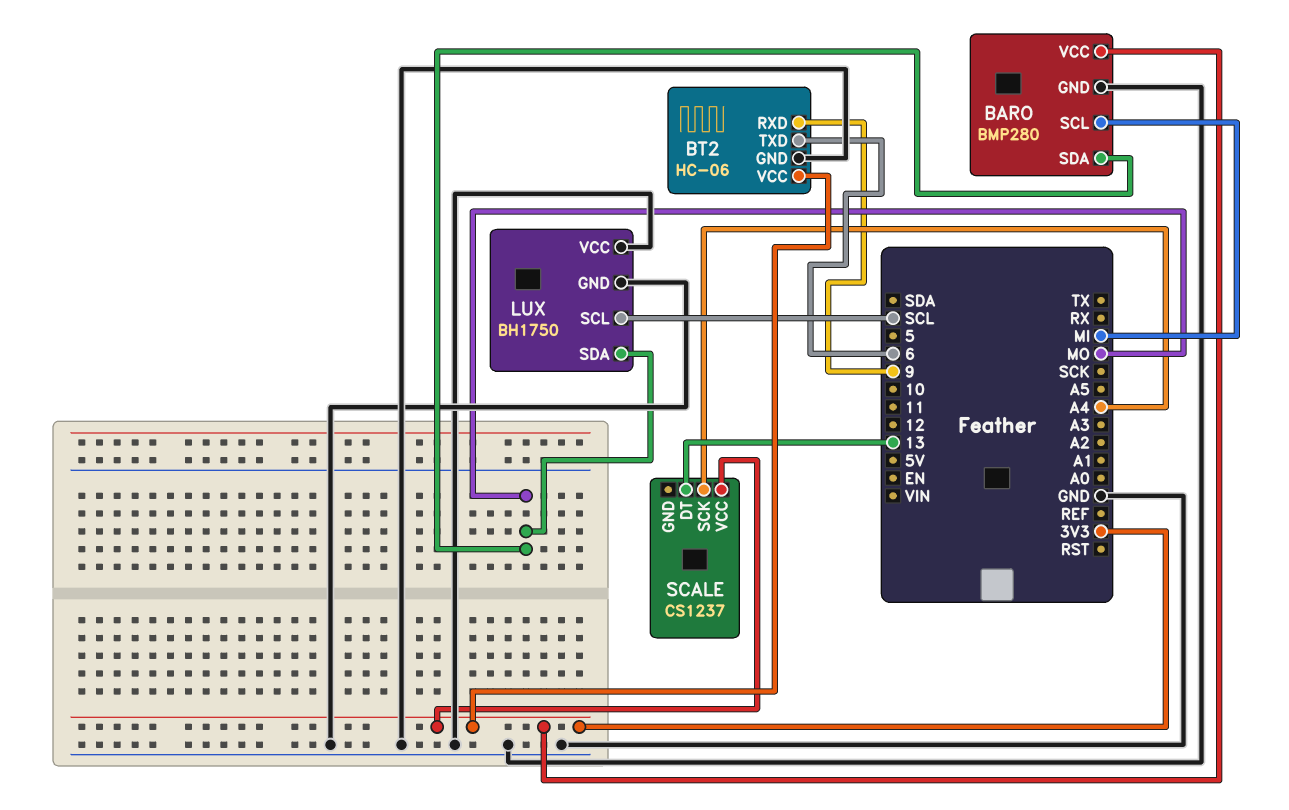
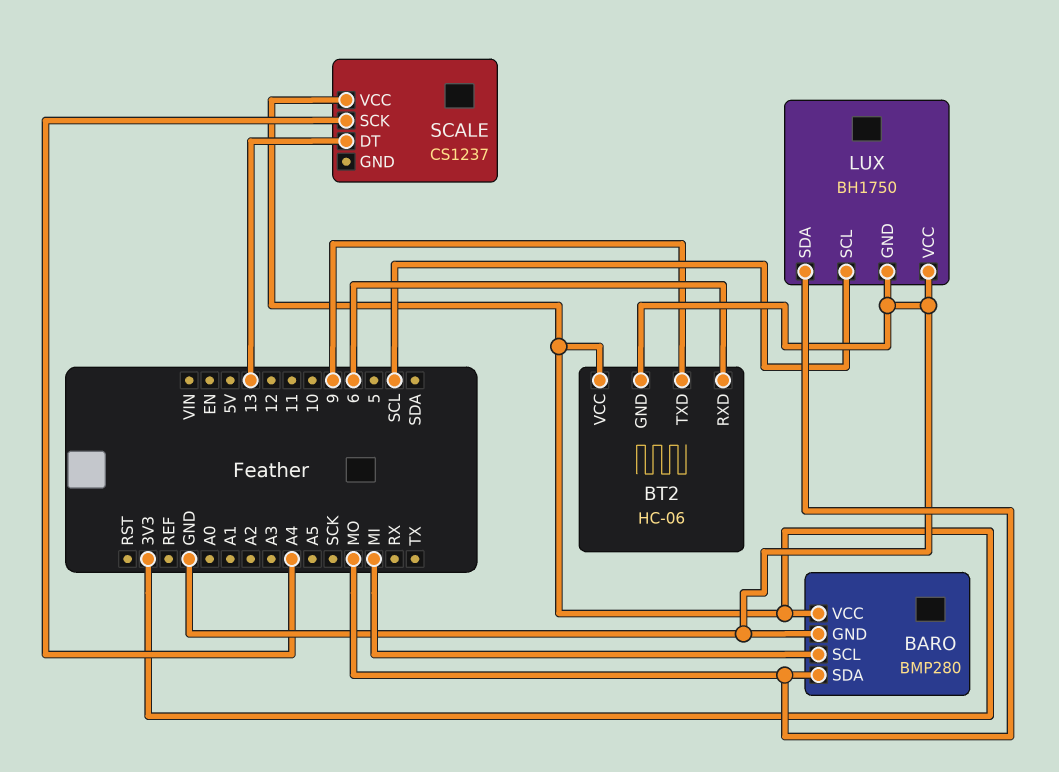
BT2 pin RXD: 9 -> 6
BT2 pin TXD: 6 -> 9

